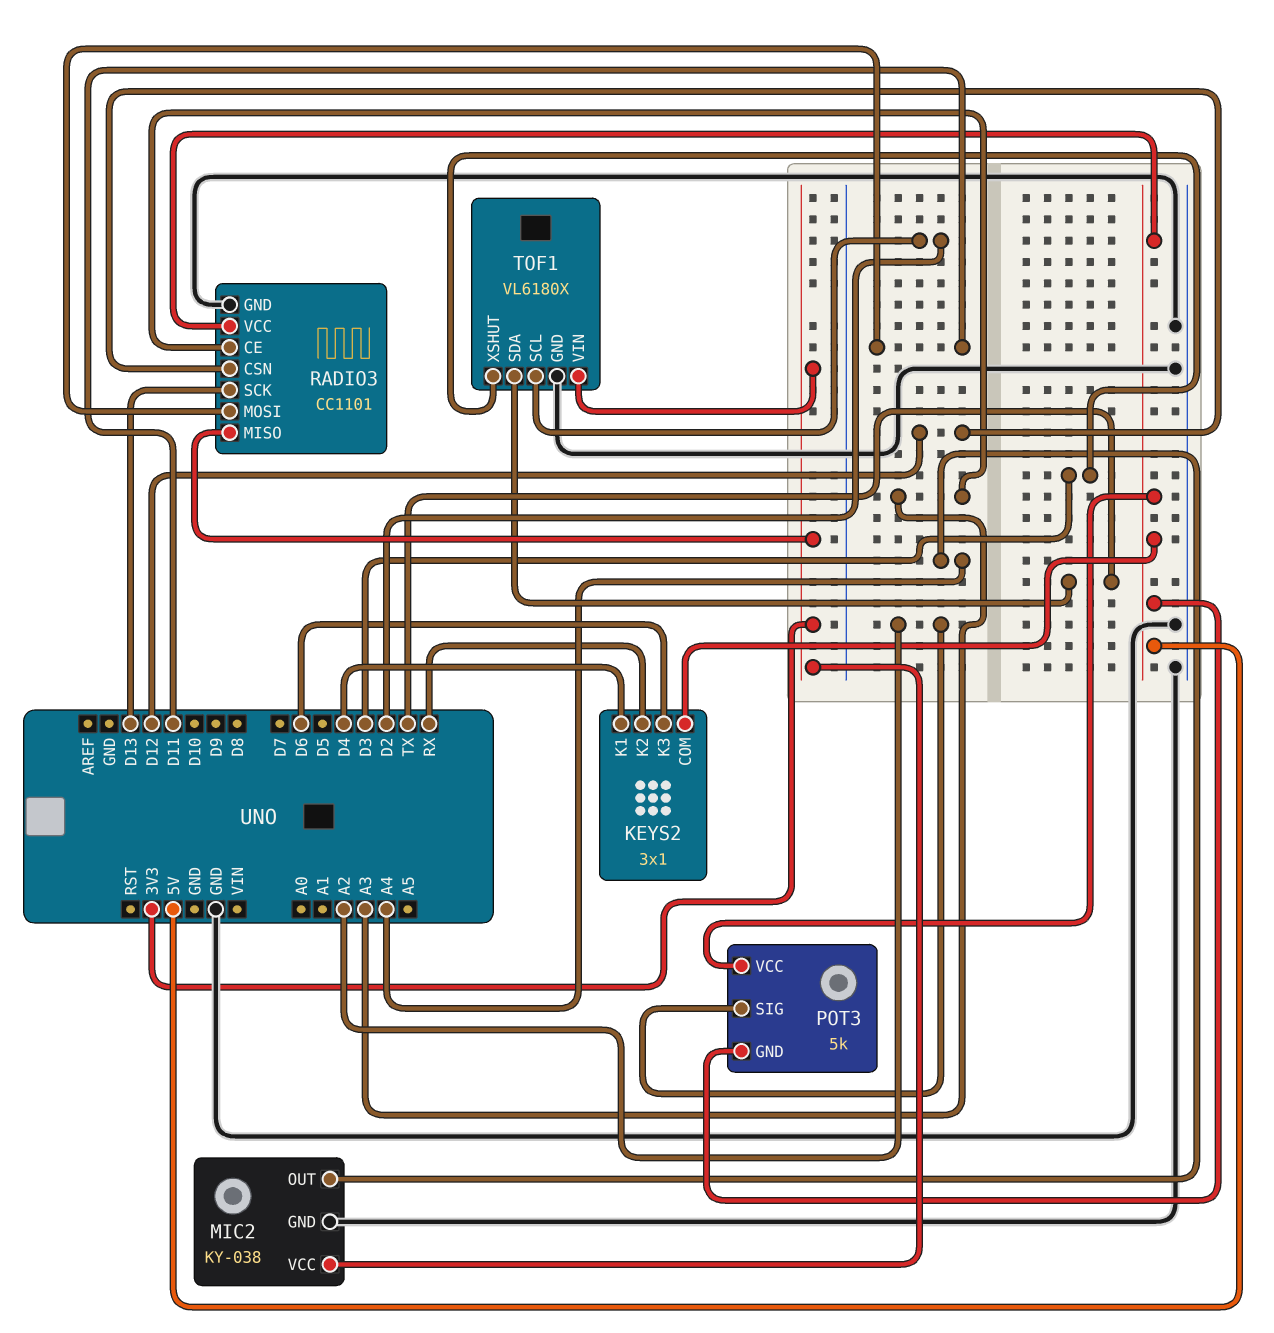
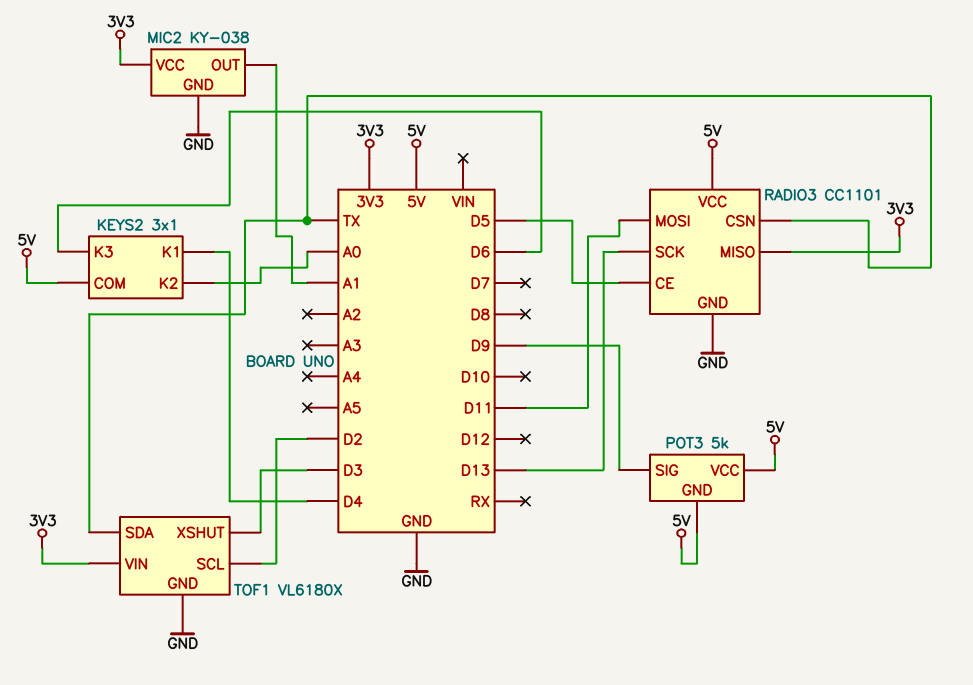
KEYS2 pin K2: RX -> A0
MIC2 pin OUT: A4 -> A1
POT3 pin SIG: A2 -> D9
RADIO3 pin CE: A3 -> D5
RADIO3 pin CSN: D12 -> TX

